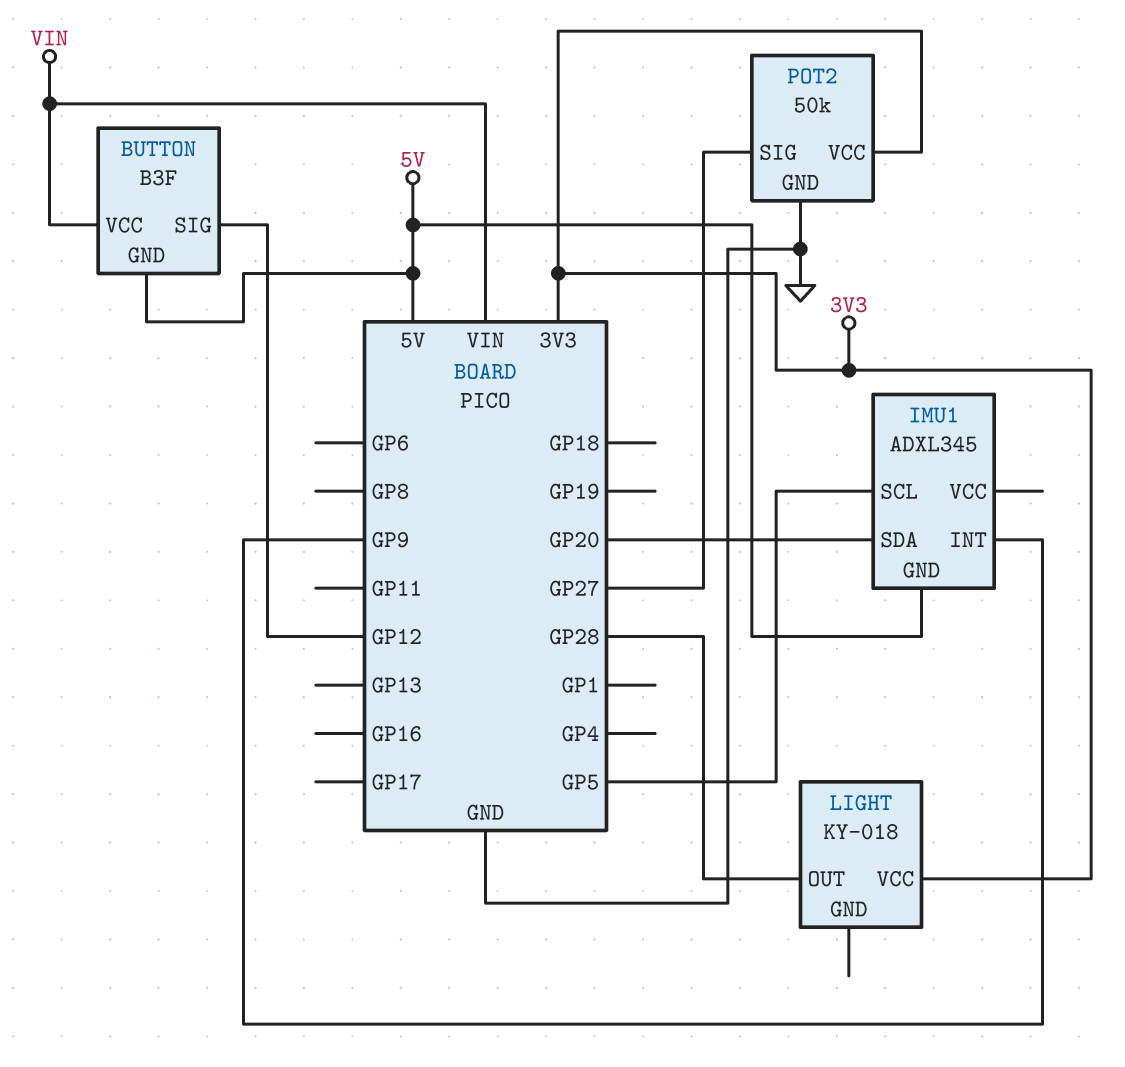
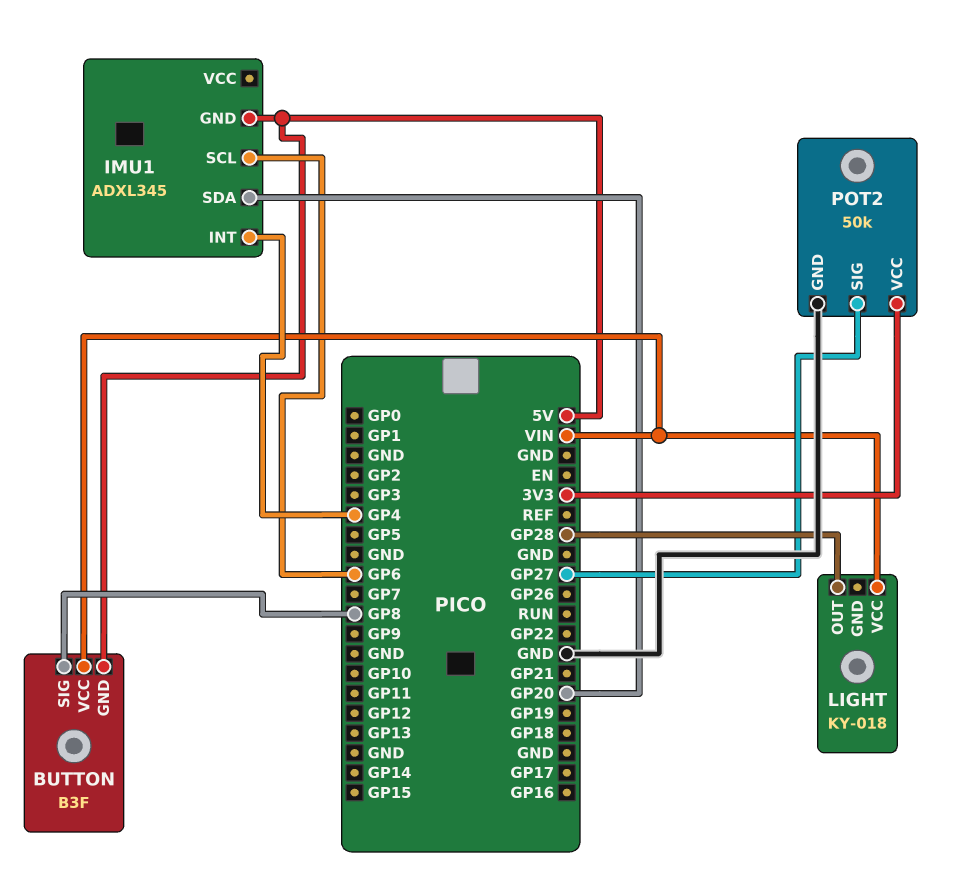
BUTTON pin SIG: GP12 -> GP8
IMU1 pin INT: GP9 -> GP4
IMU1 pin SCL: GP5 -> GP6
LIGHT pin VCC: 3V3 -> VIN

